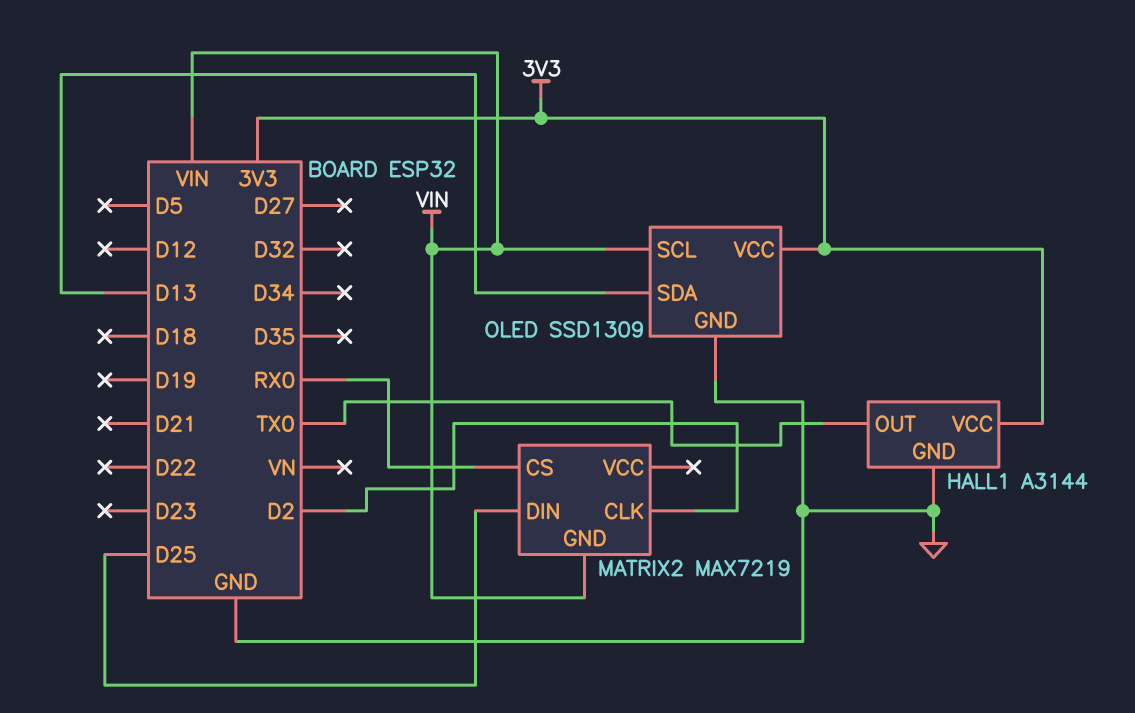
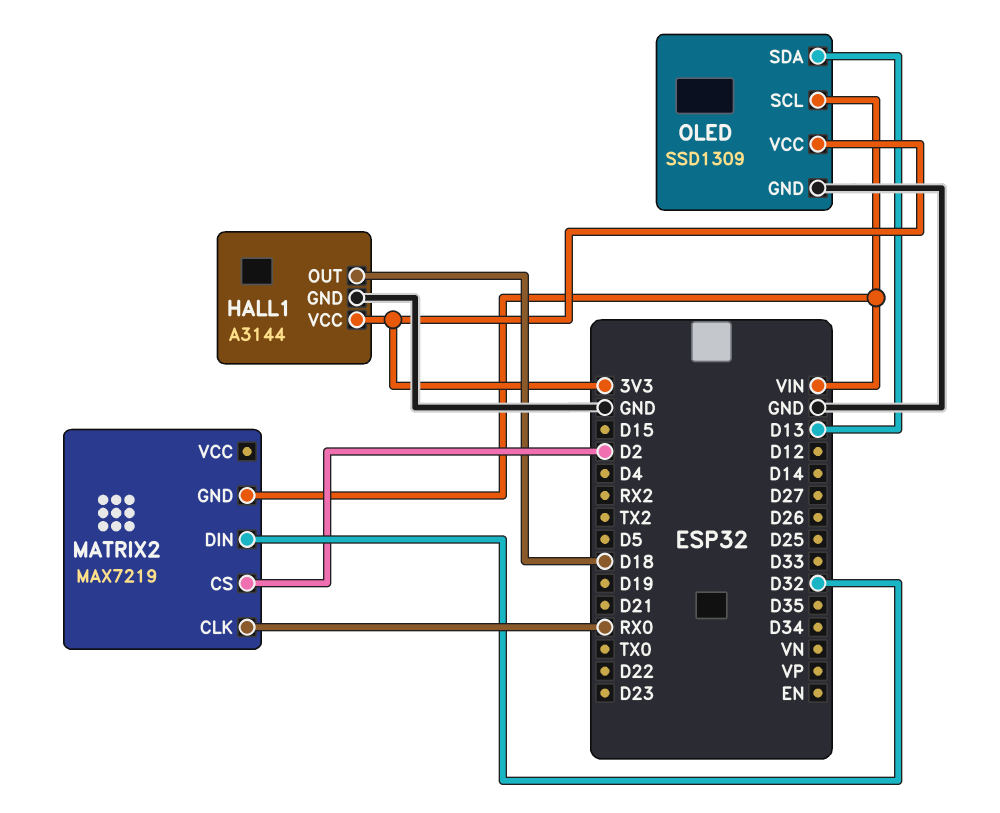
HALL1 pin OUT: TX0 -> D18
MATRIX2 pin CLK: D2 -> RX0
MATRIX2 pin CS: RX0 -> D2
MATRIX2 pin DIN: D25 -> D32

